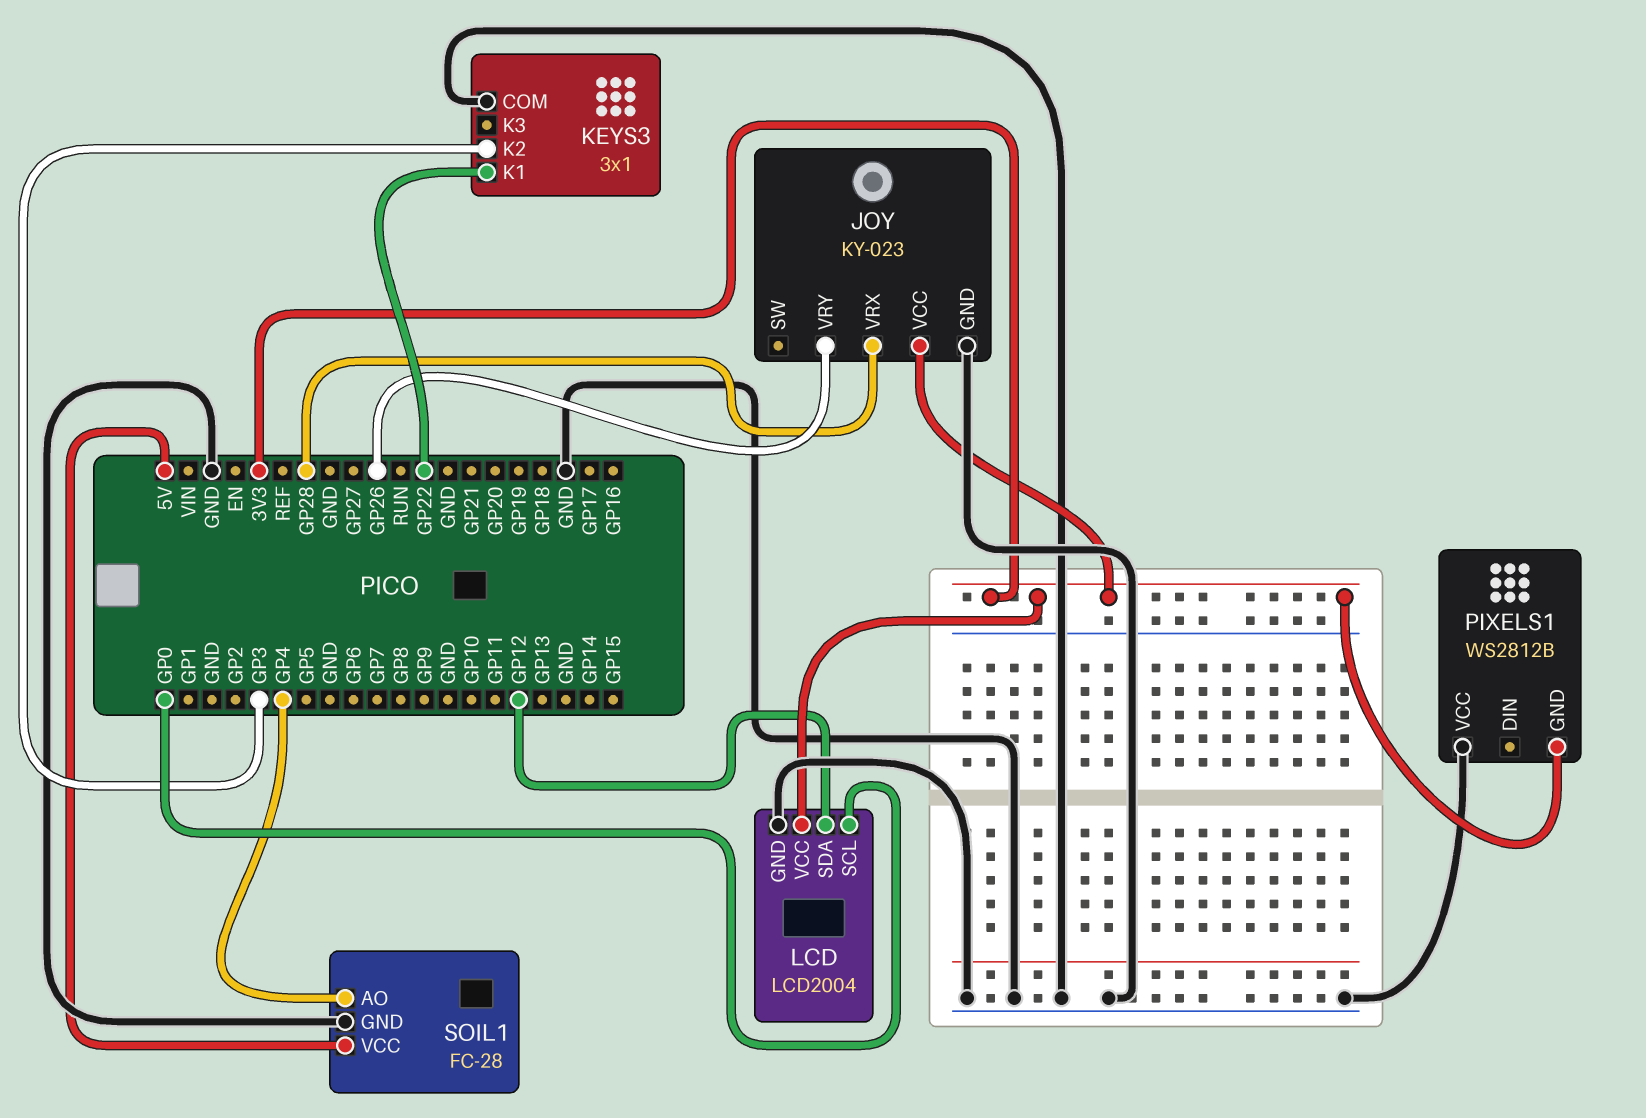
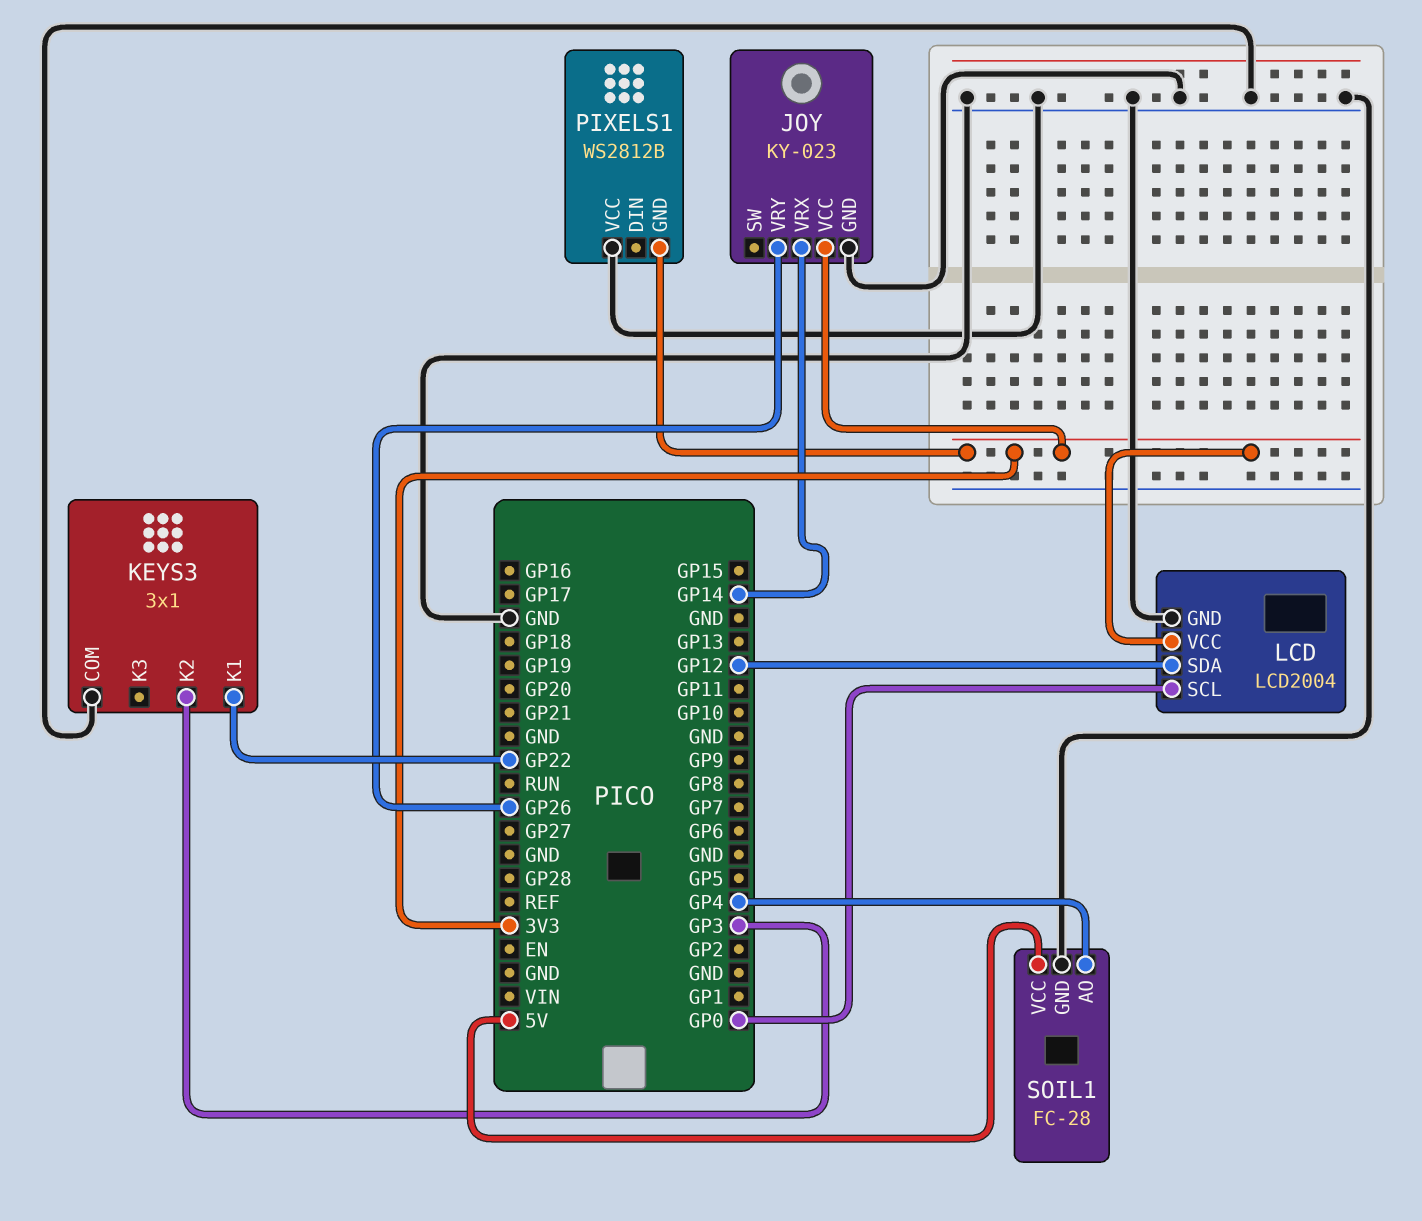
JOY pin VRX: GP28 -> GP14

